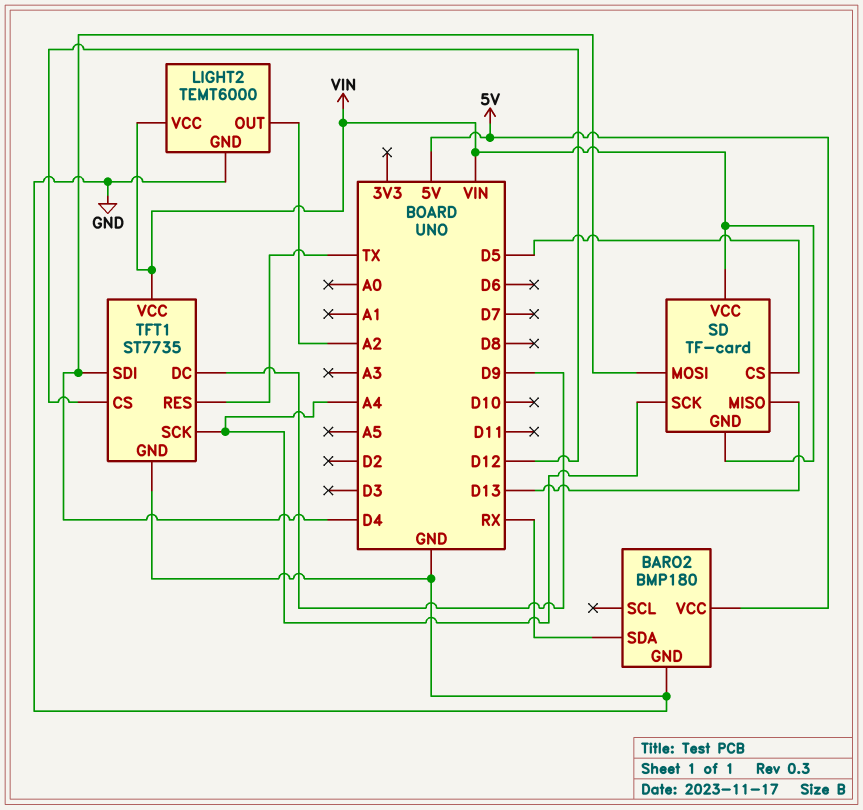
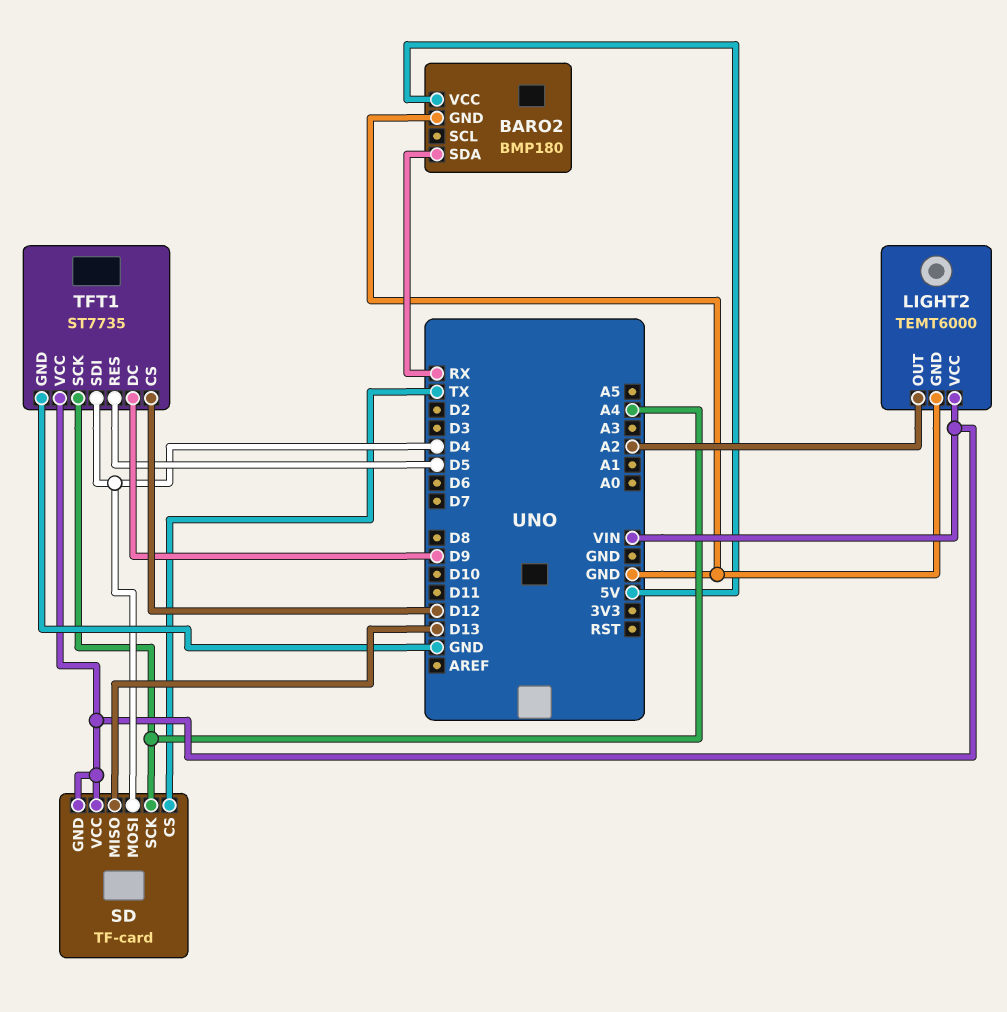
SD pin CS: D5 -> TX
TFT1 pin RES: TX -> D5

